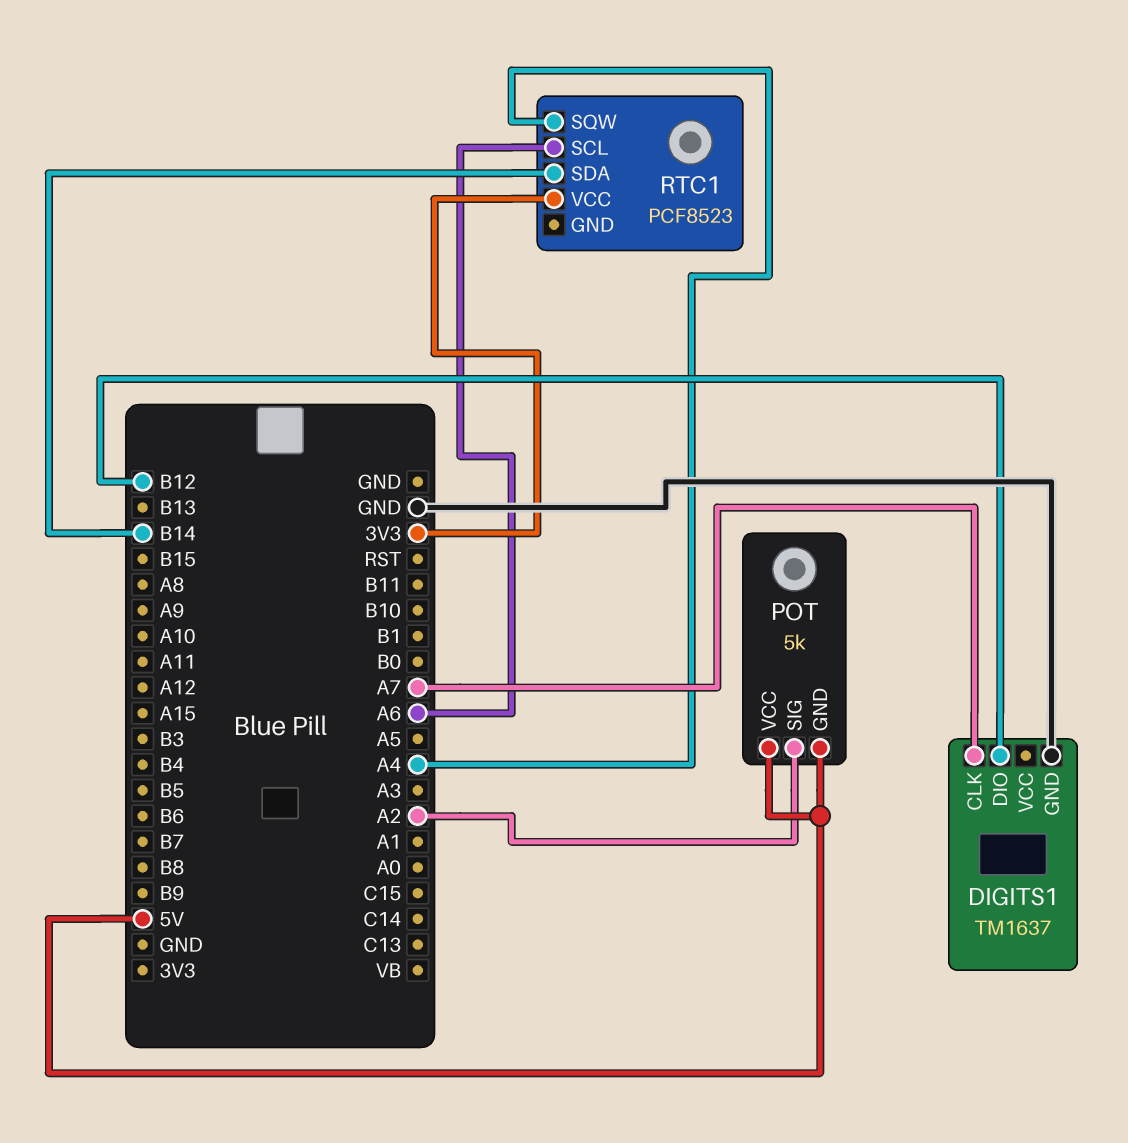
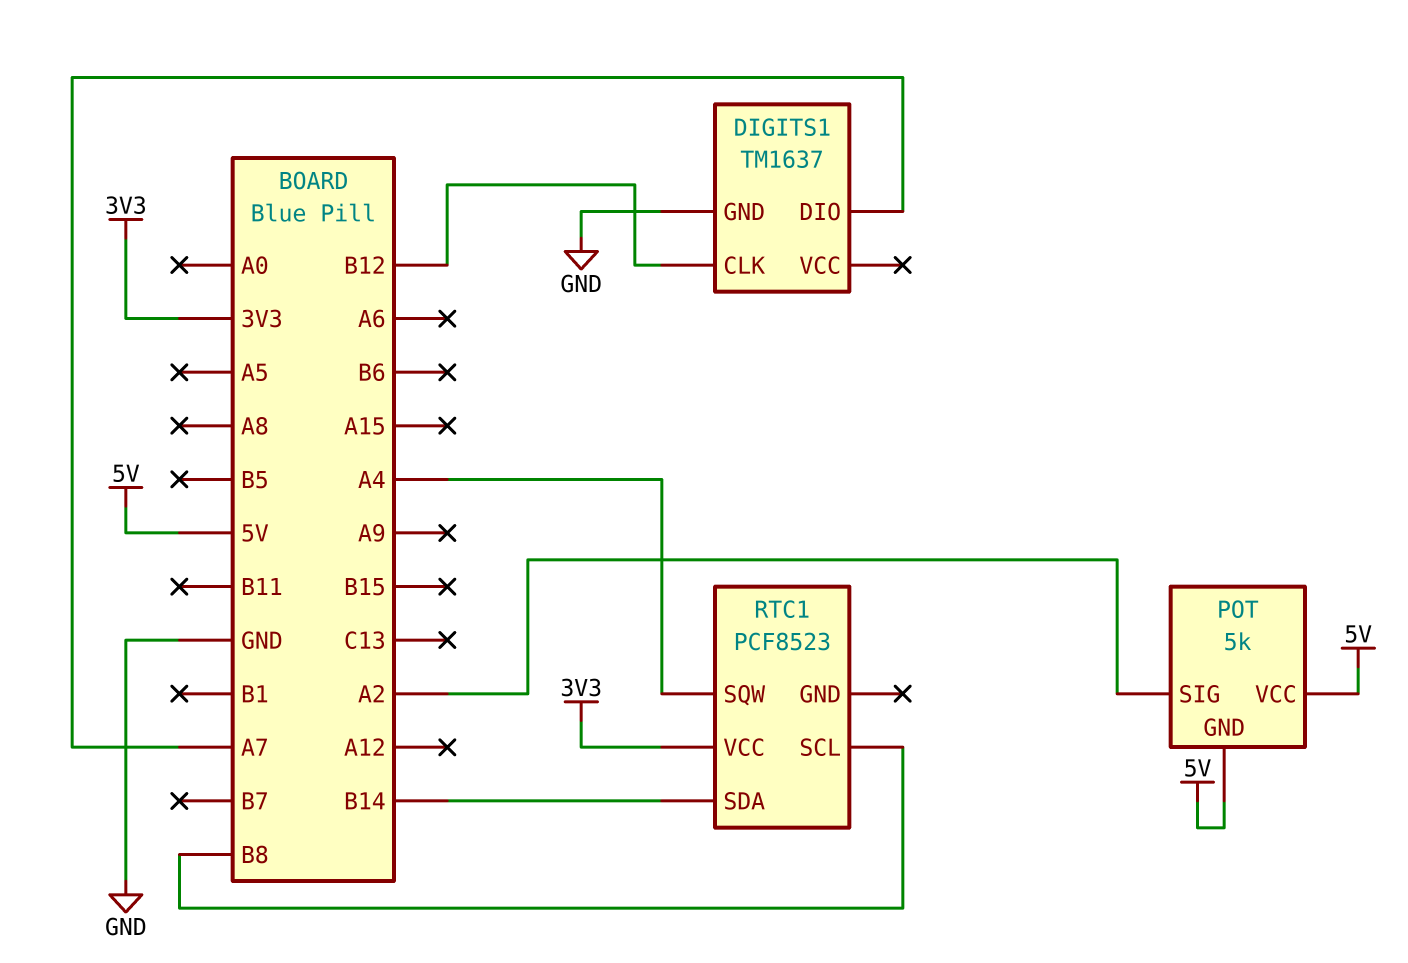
DIGITS1 pin CLK: A7 -> B12
DIGITS1 pin DIO: B12 -> A7
RTC1 pin SCL: A6 -> B8

